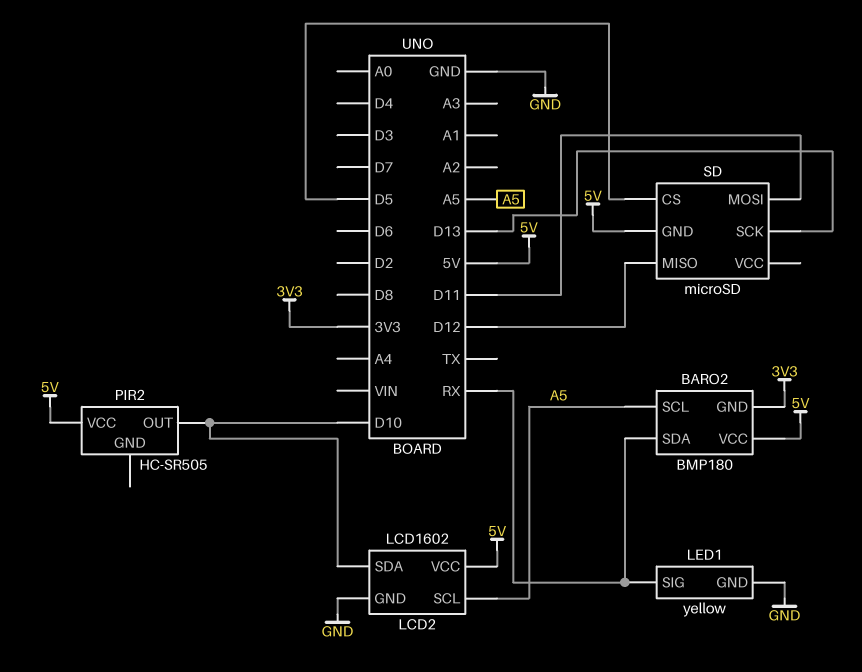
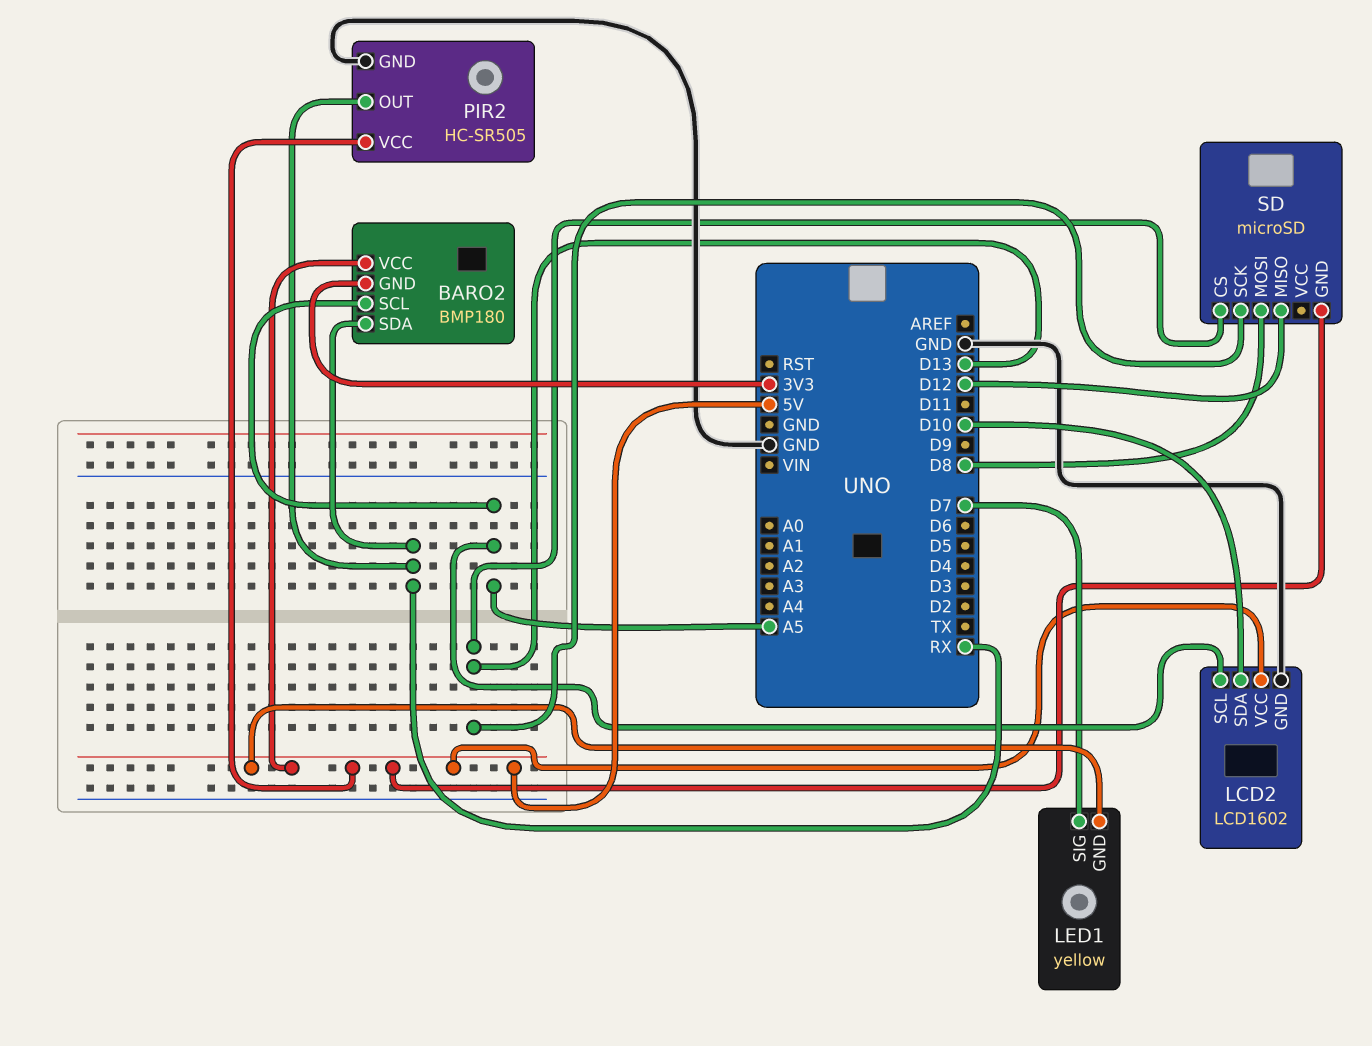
LED1 pin GND: GND -> 5V
LED1 pin SIG: RX -> D7
PIR2 pin GND: none -> GND
PIR2 pin OUT: D10 -> RX
SD pin CS: D5 -> D13
SD pin MOSI: D11 -> D8

